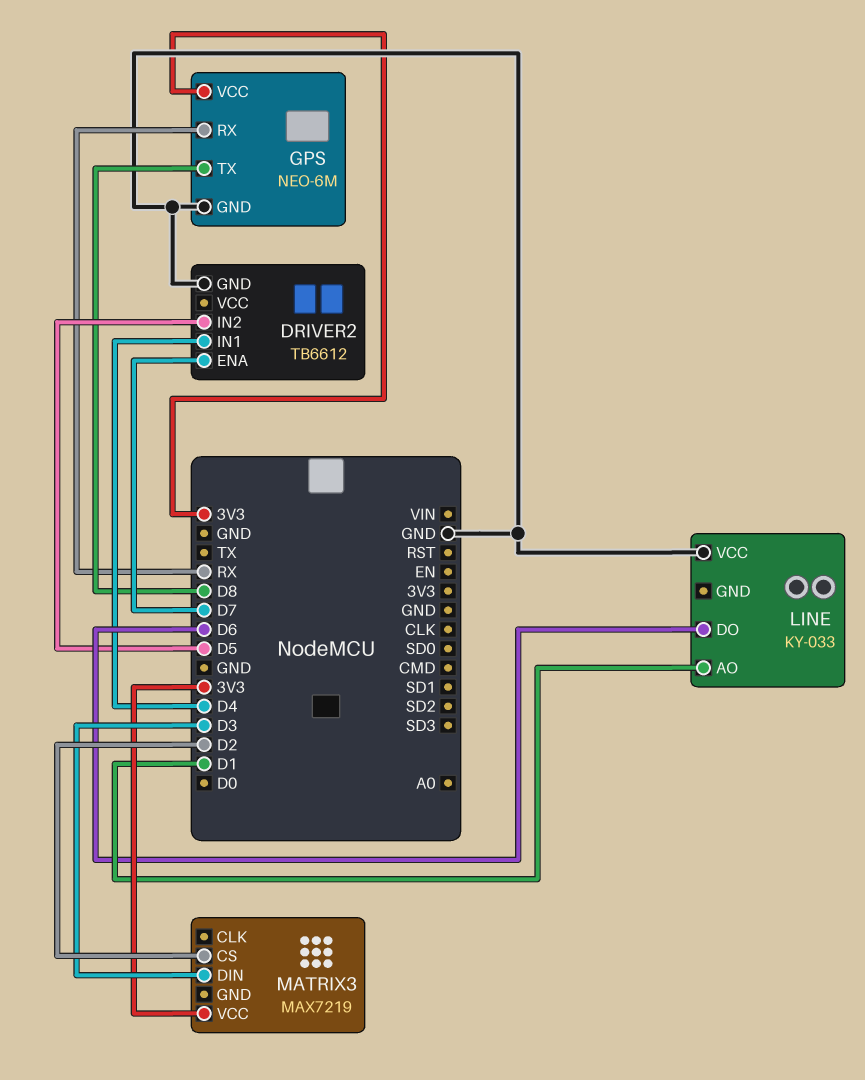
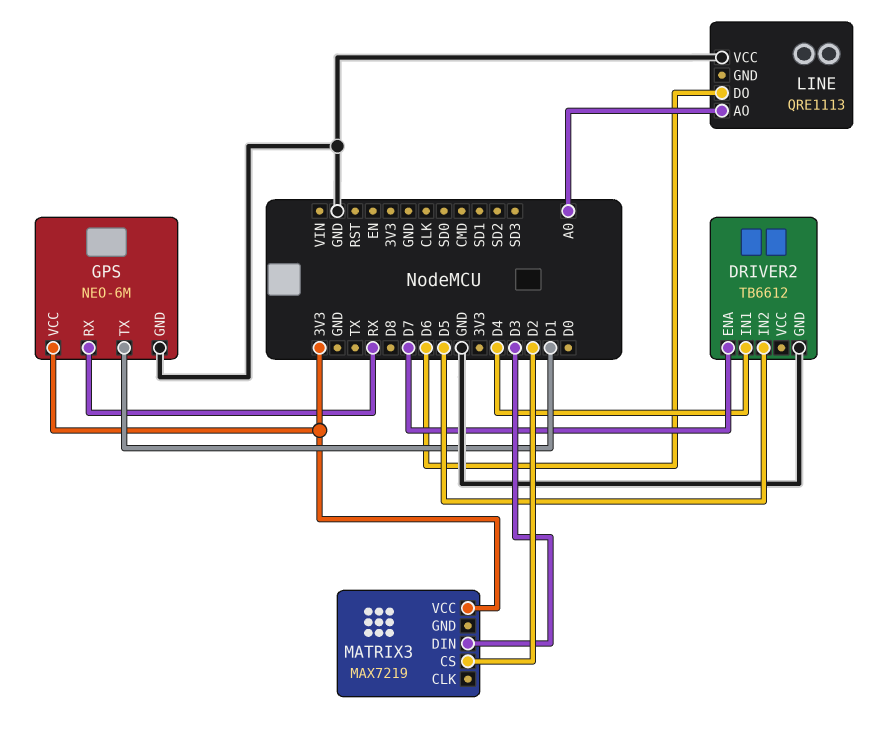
GPS pin TX: D8 -> D1
LINE: KY-033 -> QRE1113
LINE pin AO: D1 -> A0

